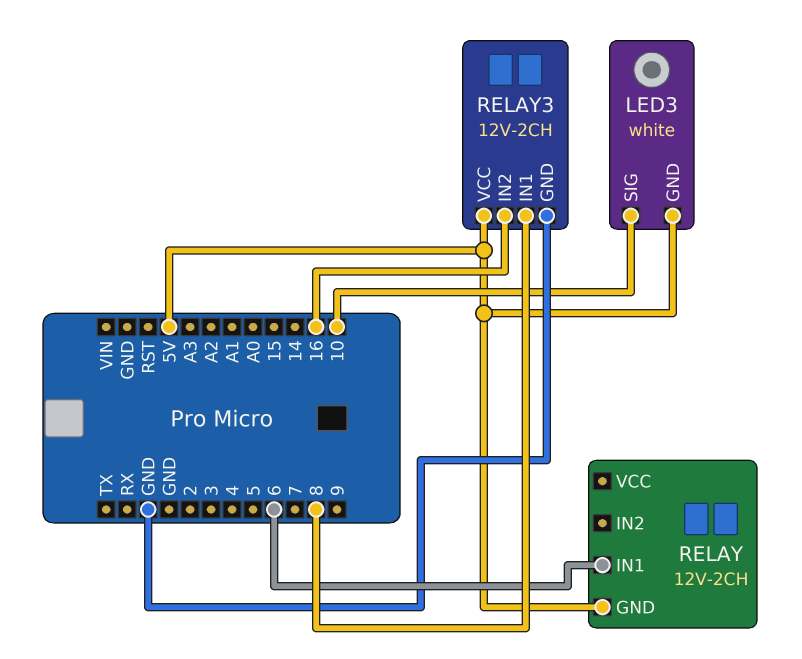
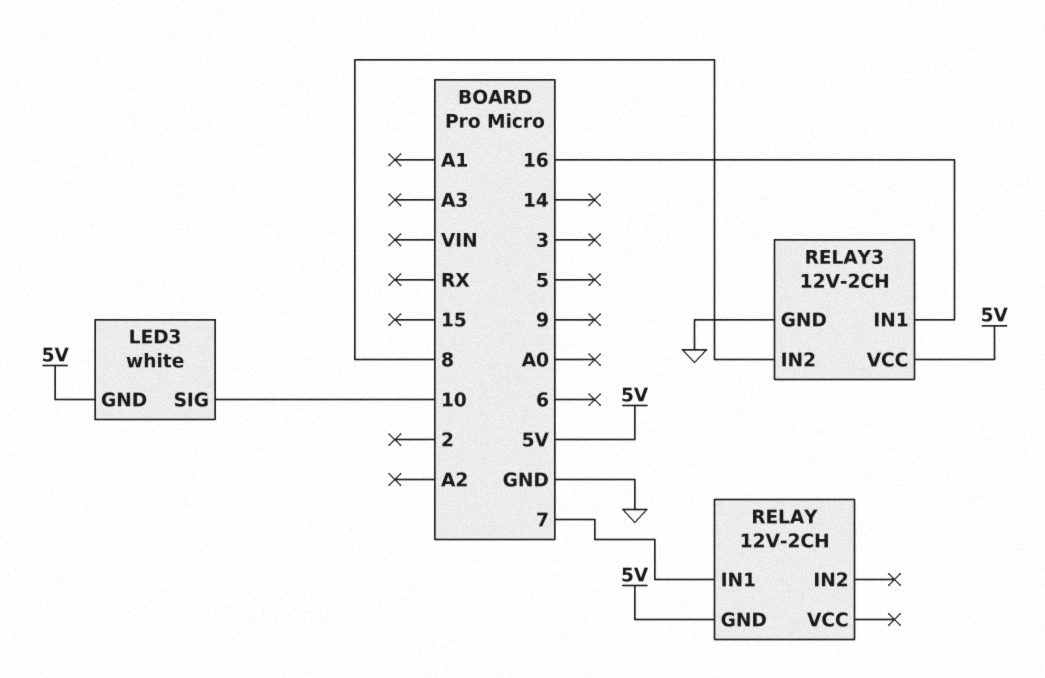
RELAY pin IN1: 6 -> 7
RELAY3 pin IN1: 8 -> 16
RELAY3 pin IN2: 16 -> 8

